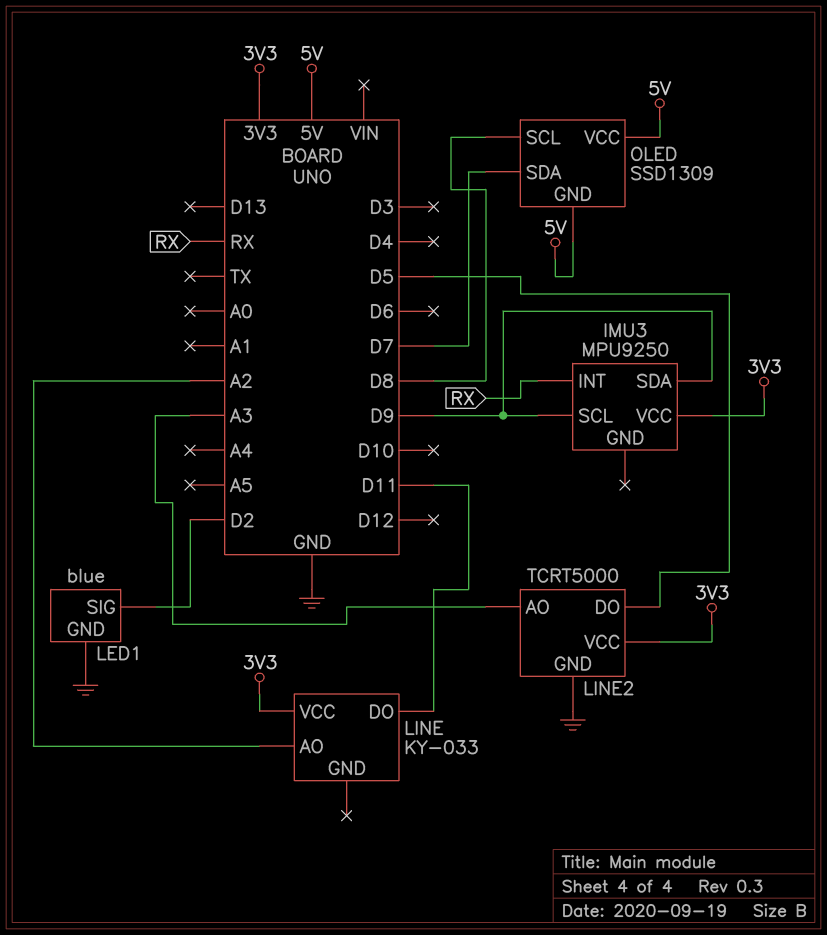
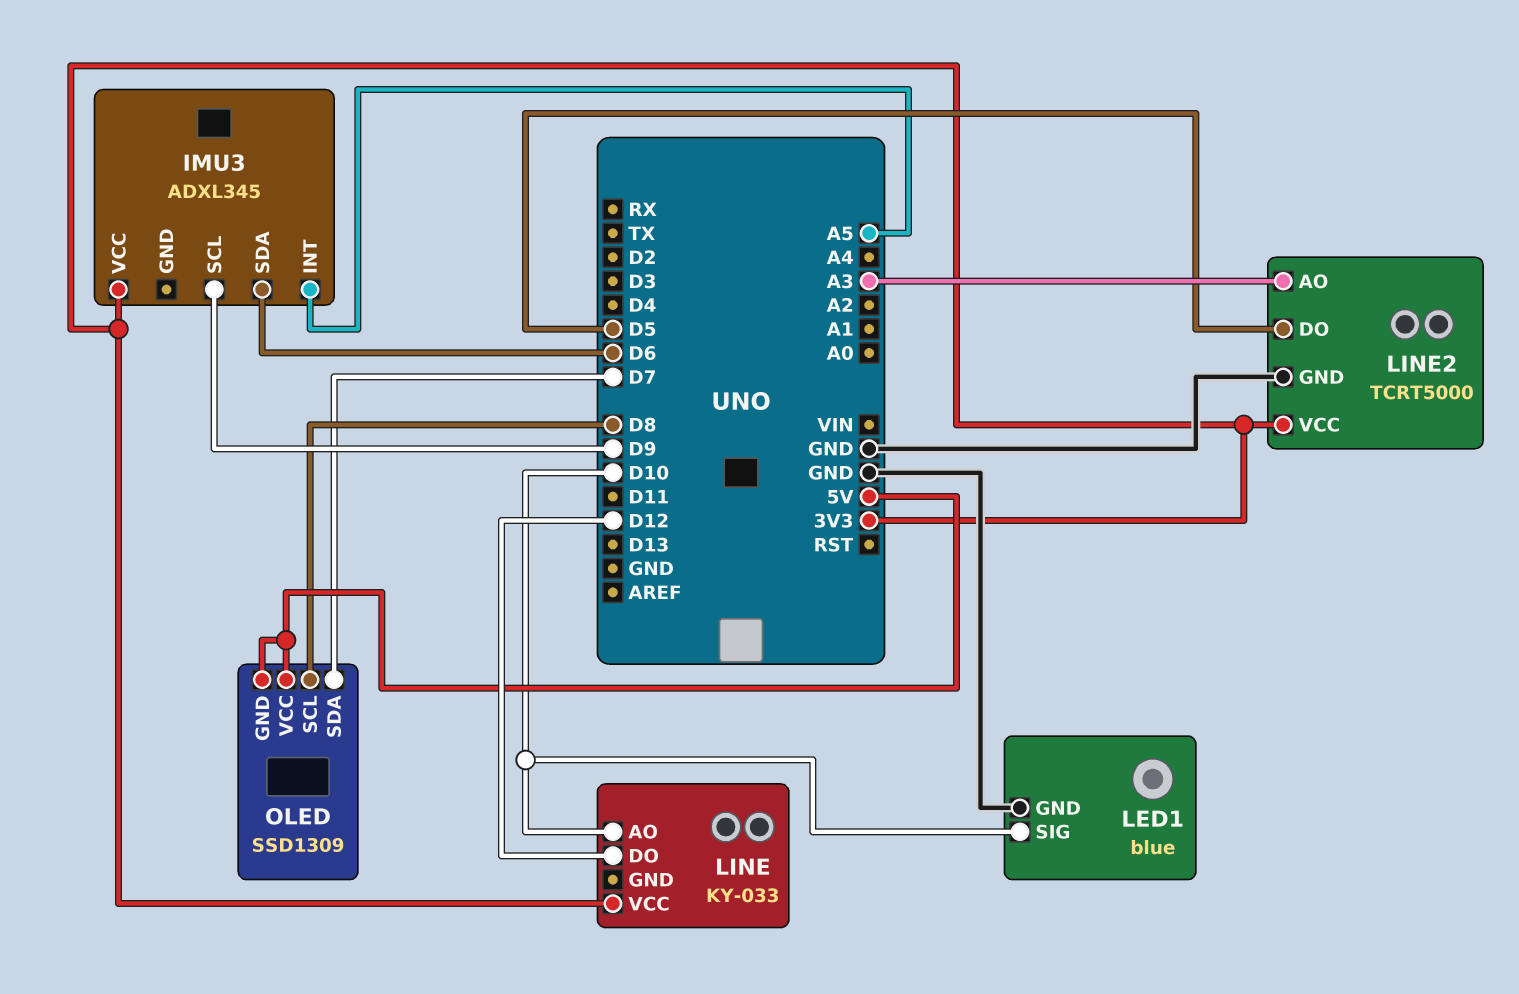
IMU3: MPU9250 -> ADXL345
IMU3 pin INT: RX -> A5
IMU3 pin SDA: D9 -> D6
LED1 pin SIG: D2 -> D10
LINE pin AO: A2 -> D10
LINE pin DO: D11 -> D12

